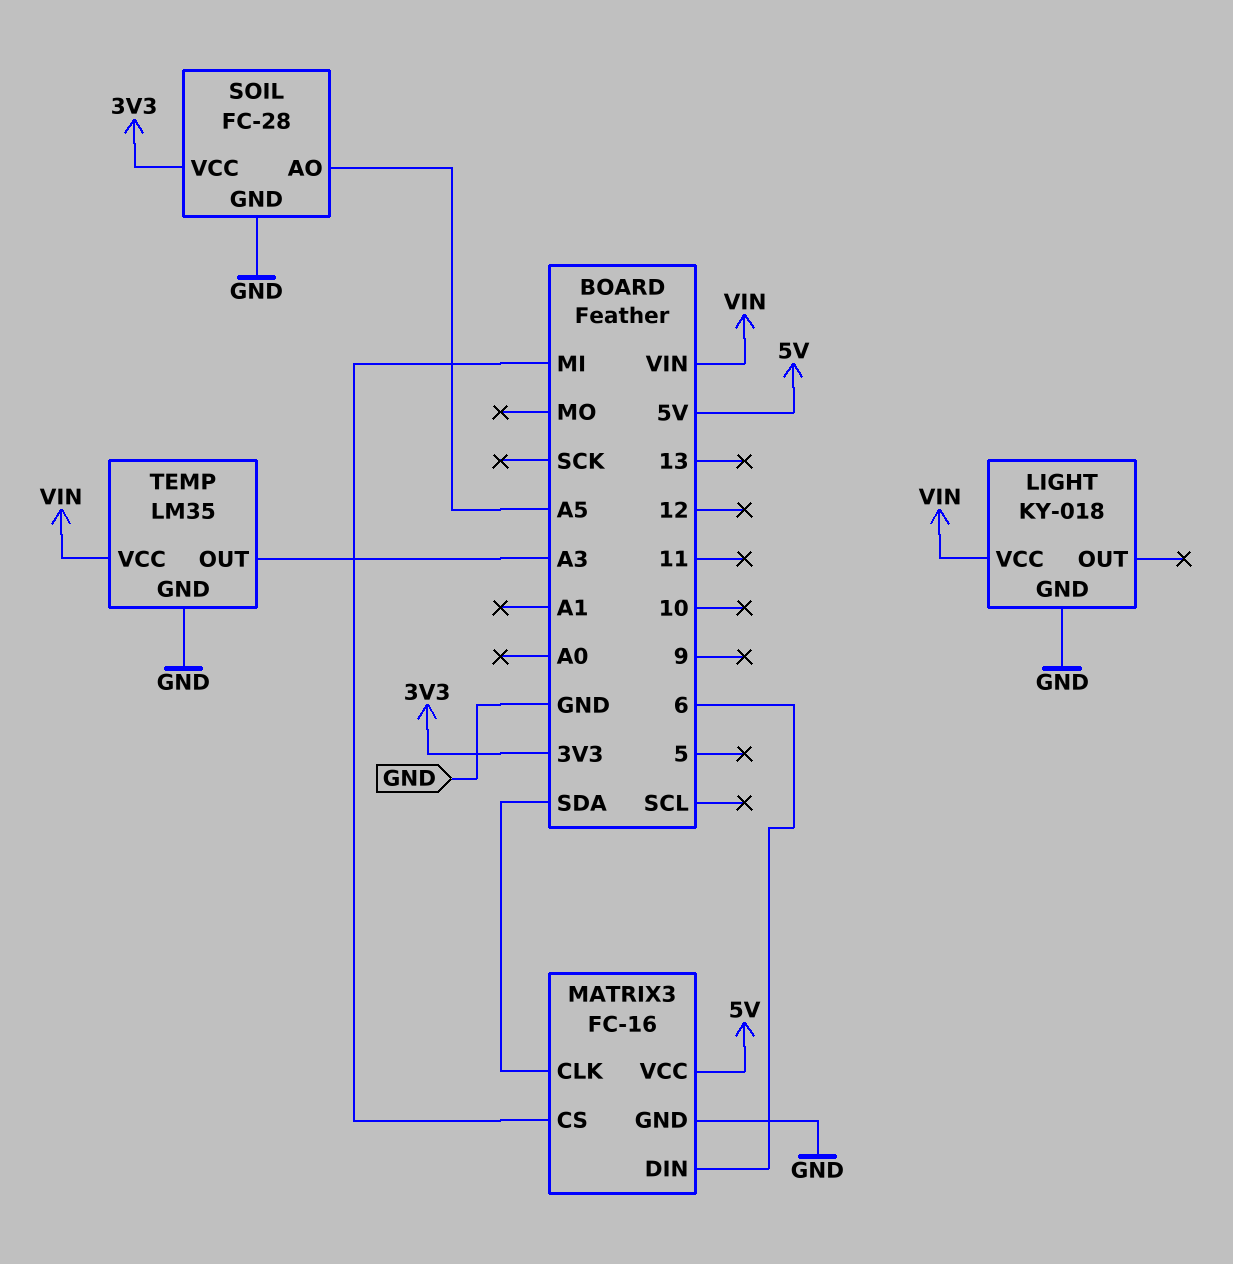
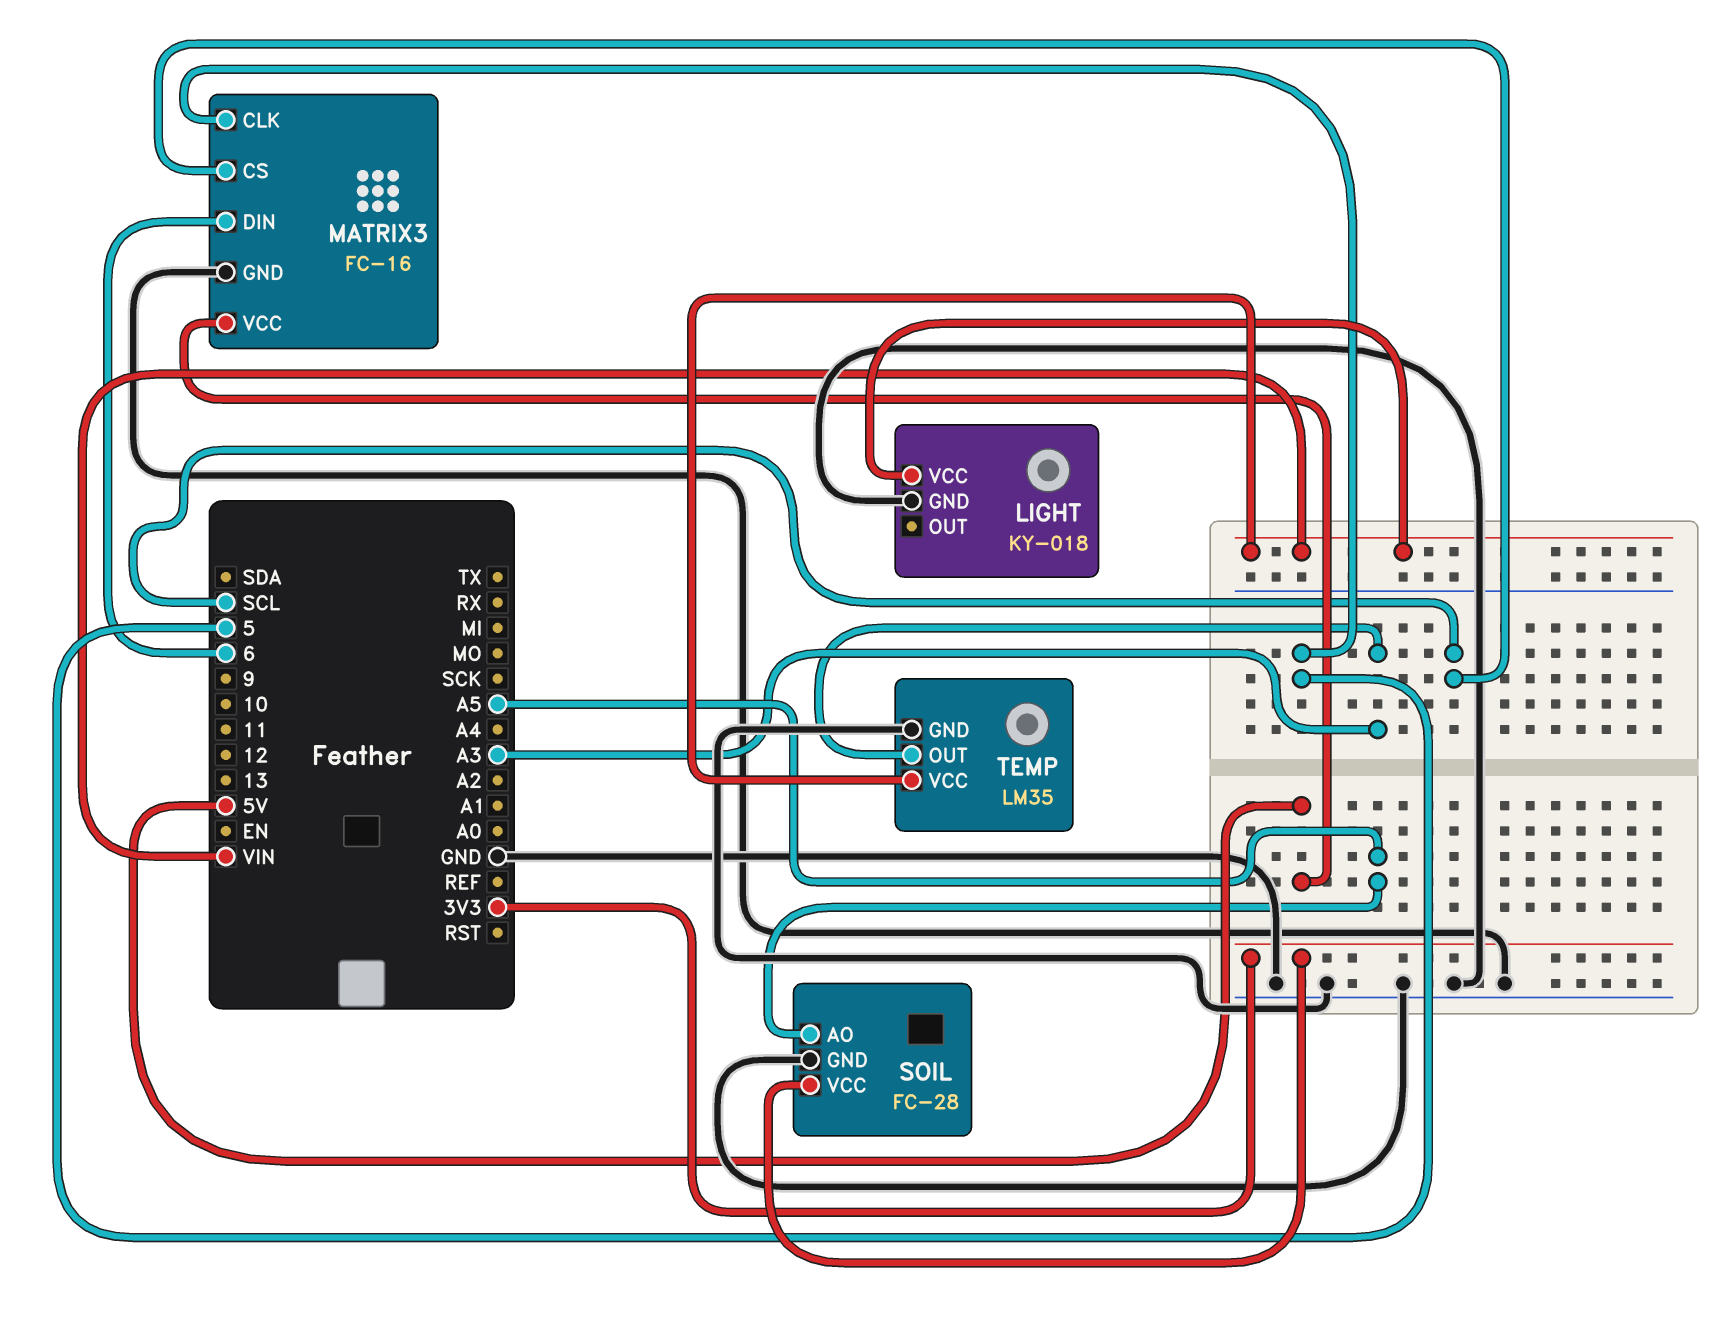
MATRIX3 pin CLK: SDA -> 5
MATRIX3 pin CS: MI -> SCL

